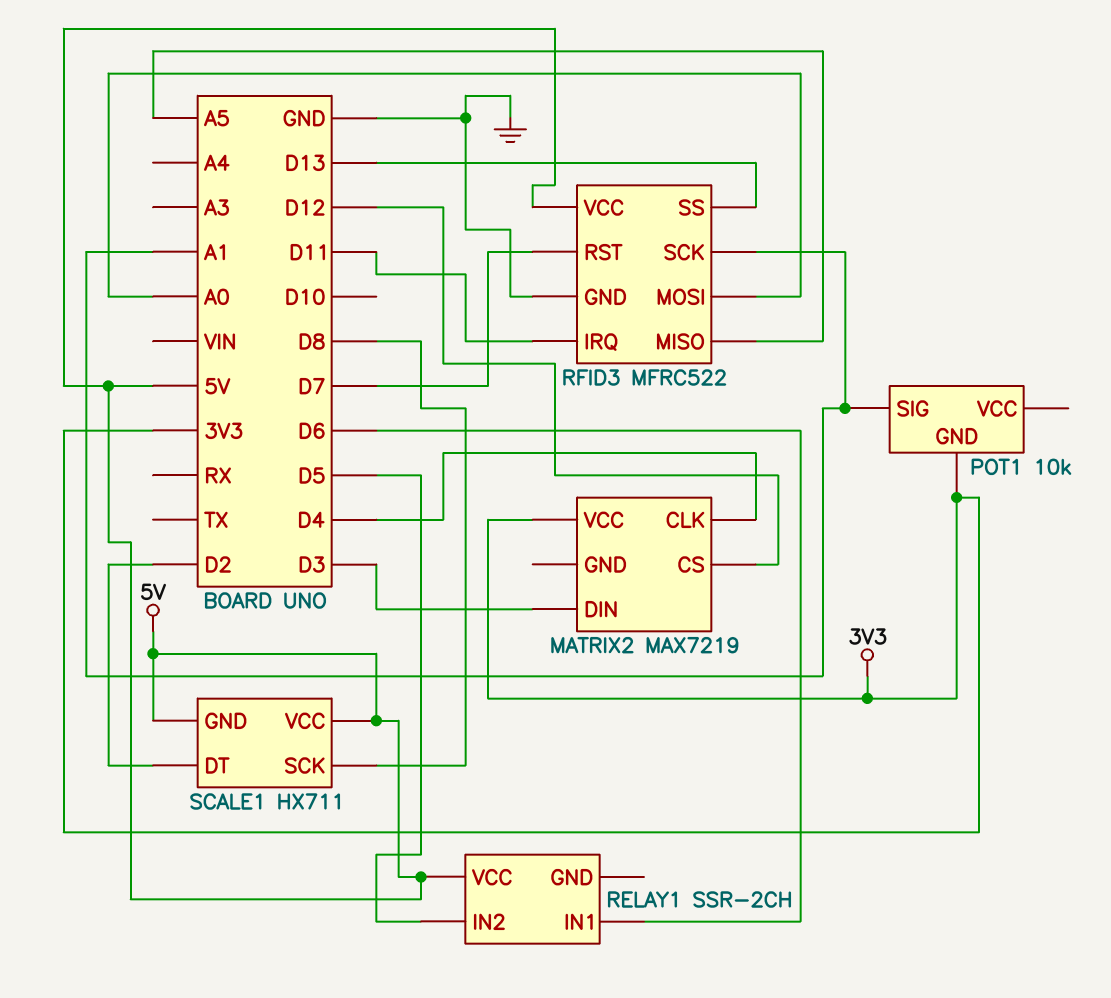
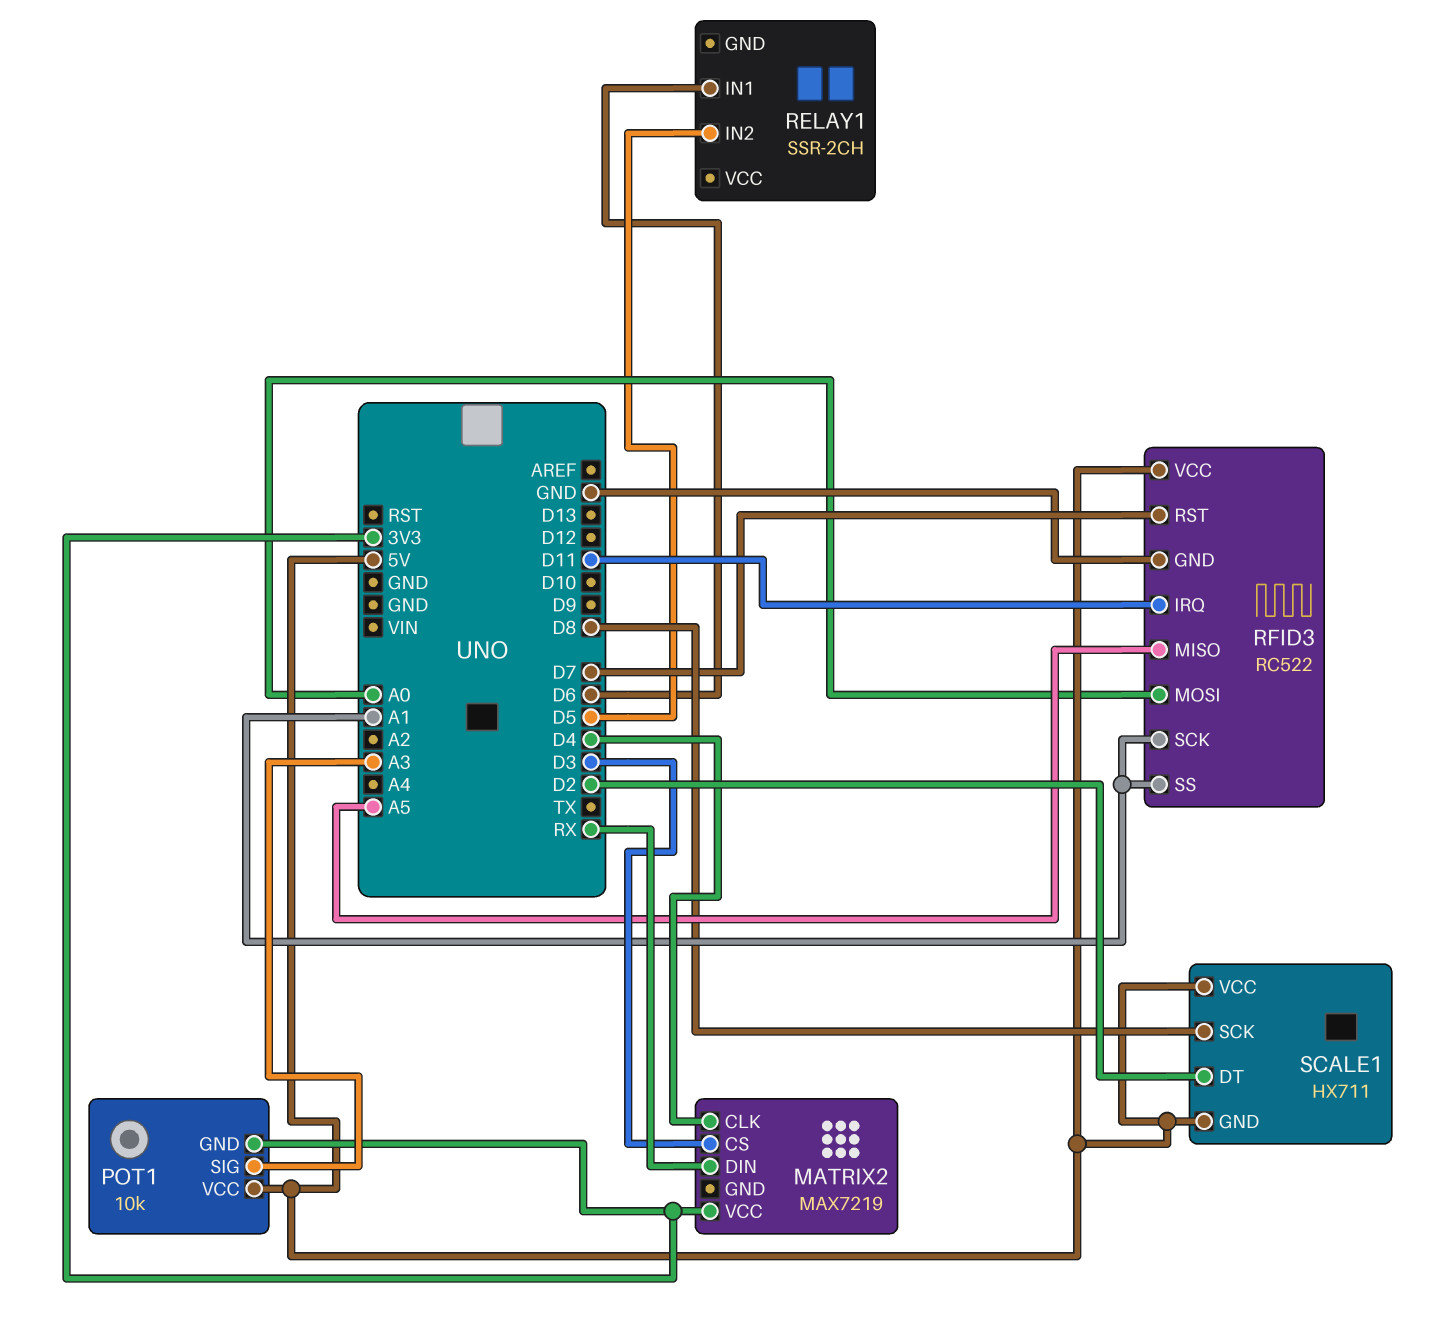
MATRIX2 pin CS: D12 -> D3
MATRIX2 pin DIN: D3 -> RX
POT1 pin SIG: A1 -> A3
POT1 pin VCC: none -> 5V
RELAY1 pin VCC: 5V -> none
RFID3: MFRC522 -> RC522
RFID3 pin SS: D13 -> A1

